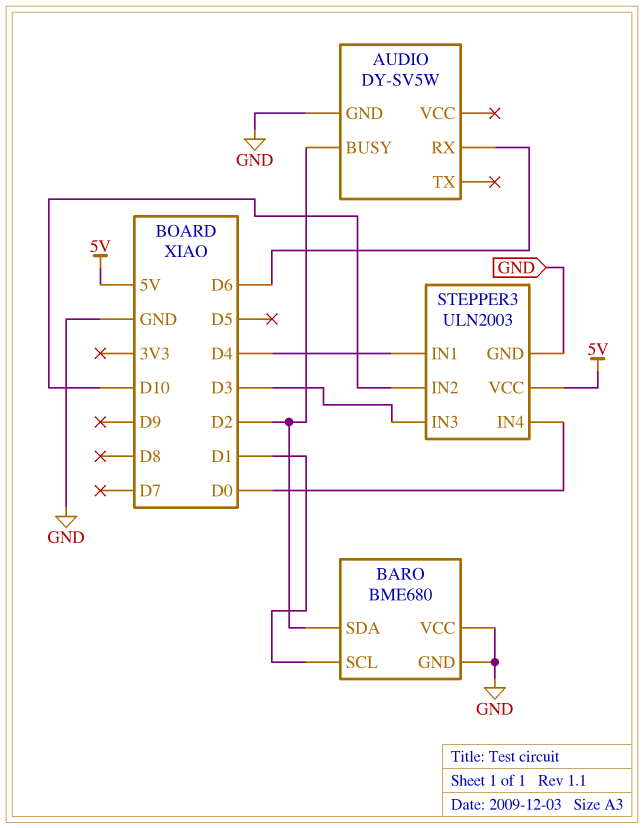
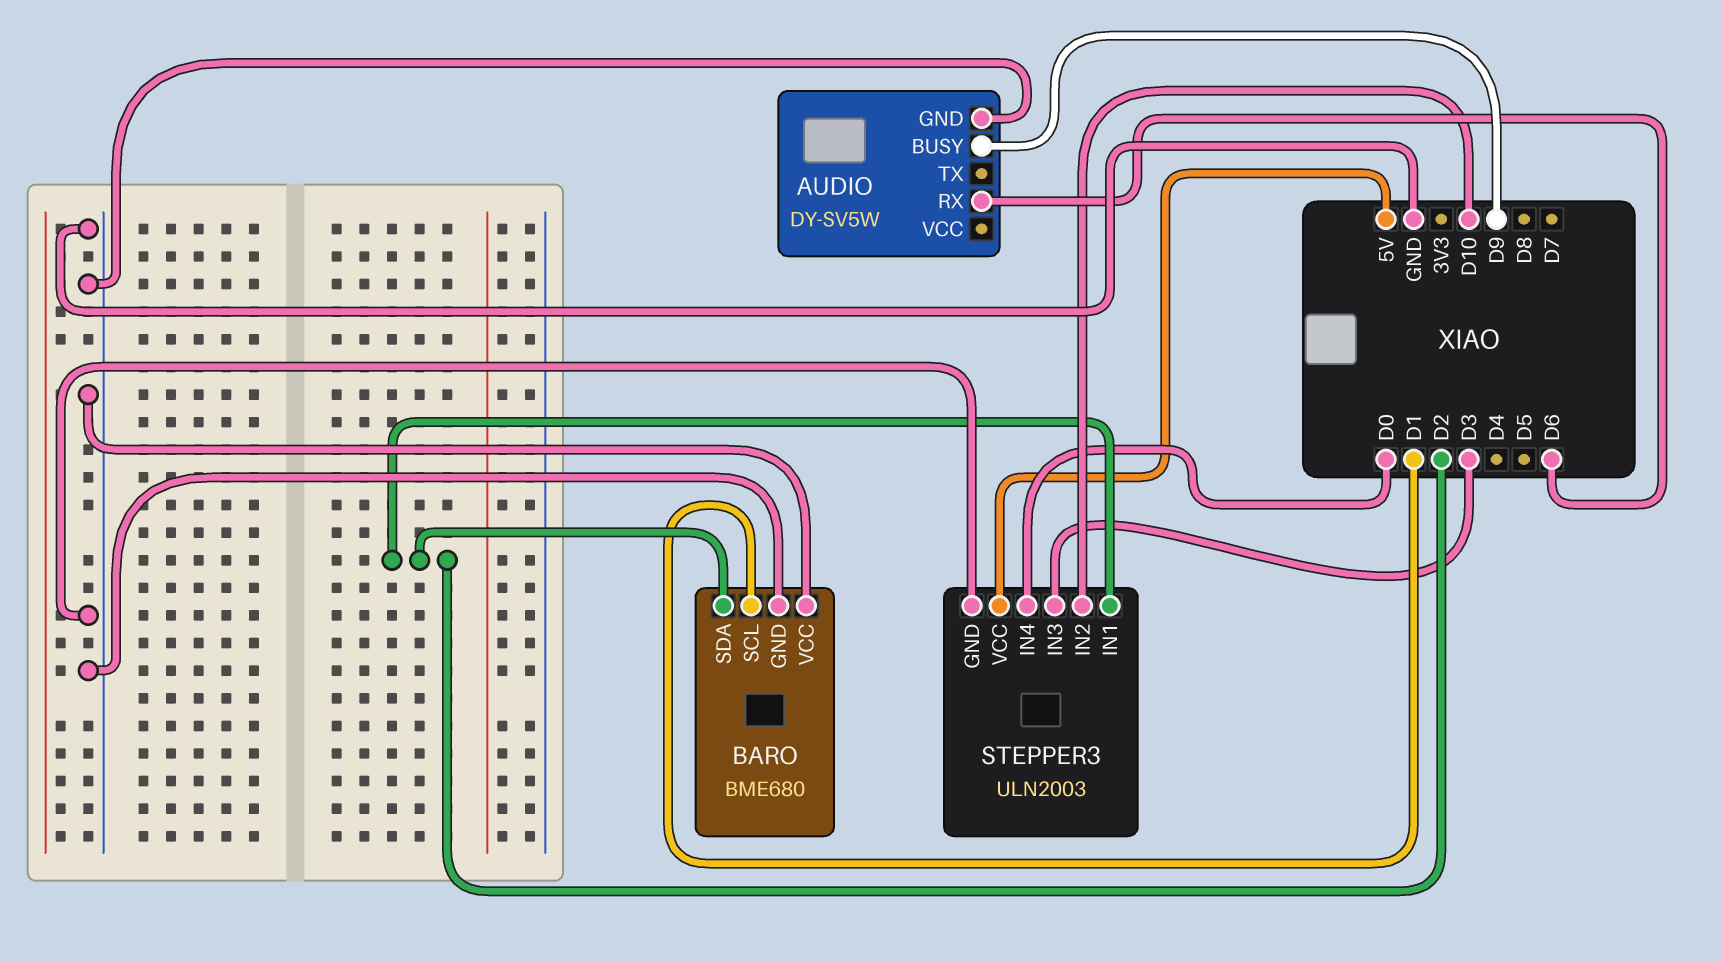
AUDIO pin BUSY: D2 -> D9
STEPPER3 pin IN1: D4 -> D2

